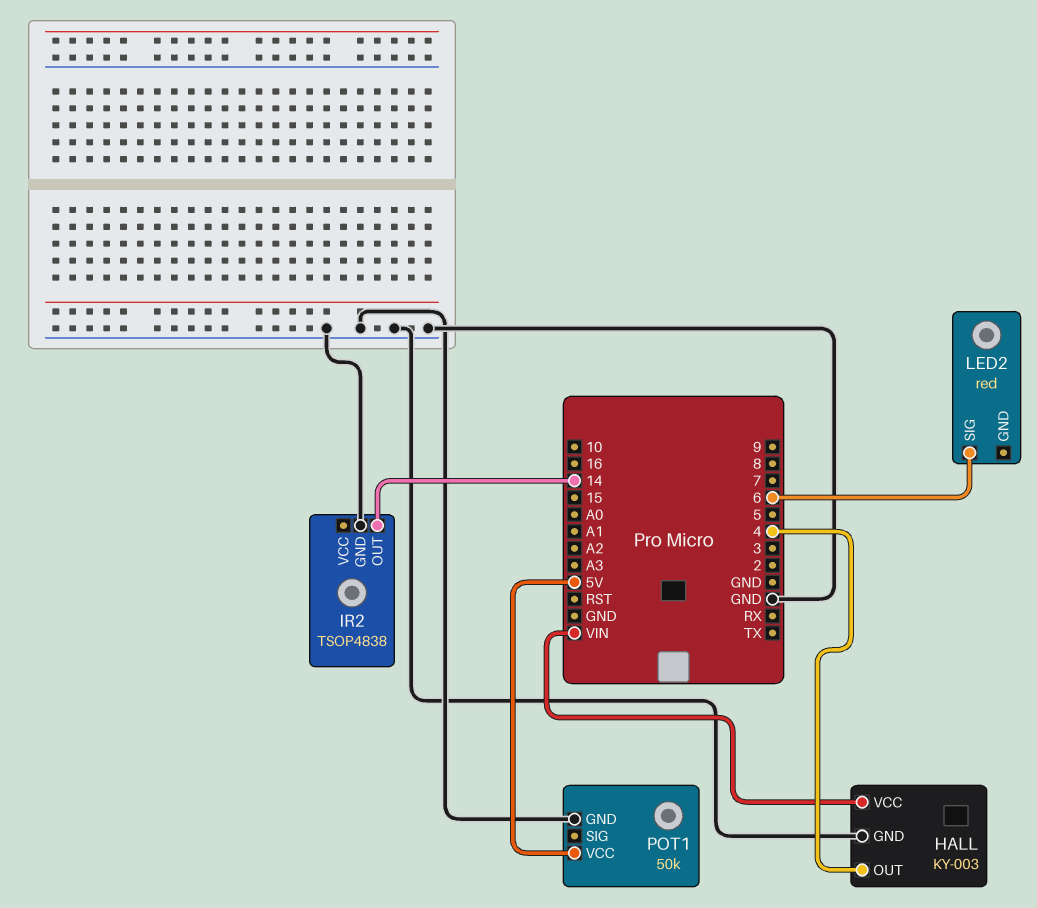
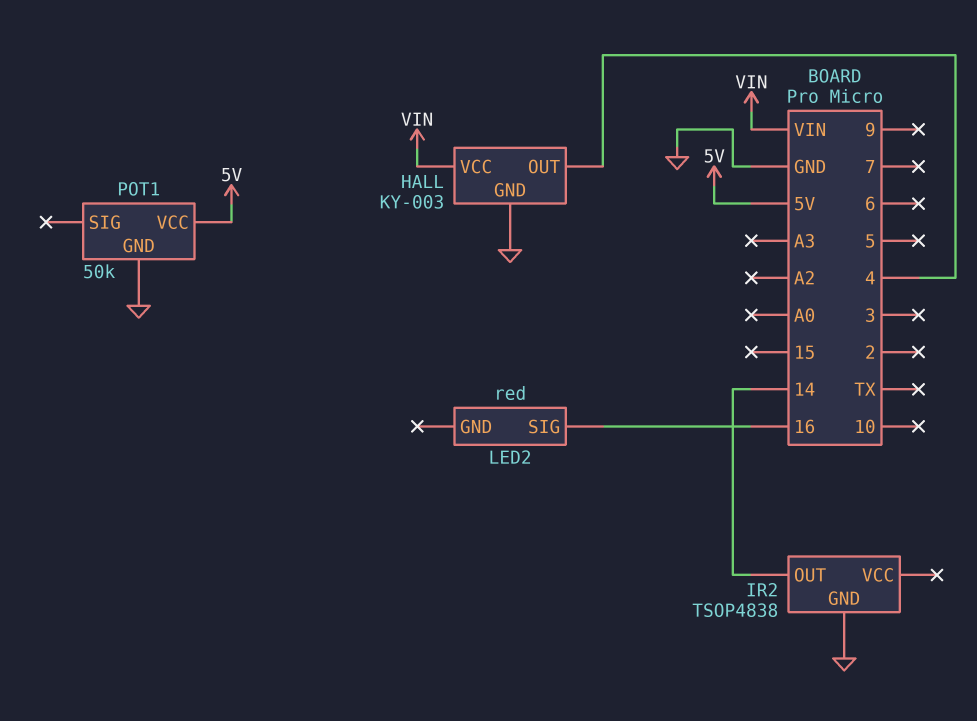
LED2 pin SIG: 6 -> 16

